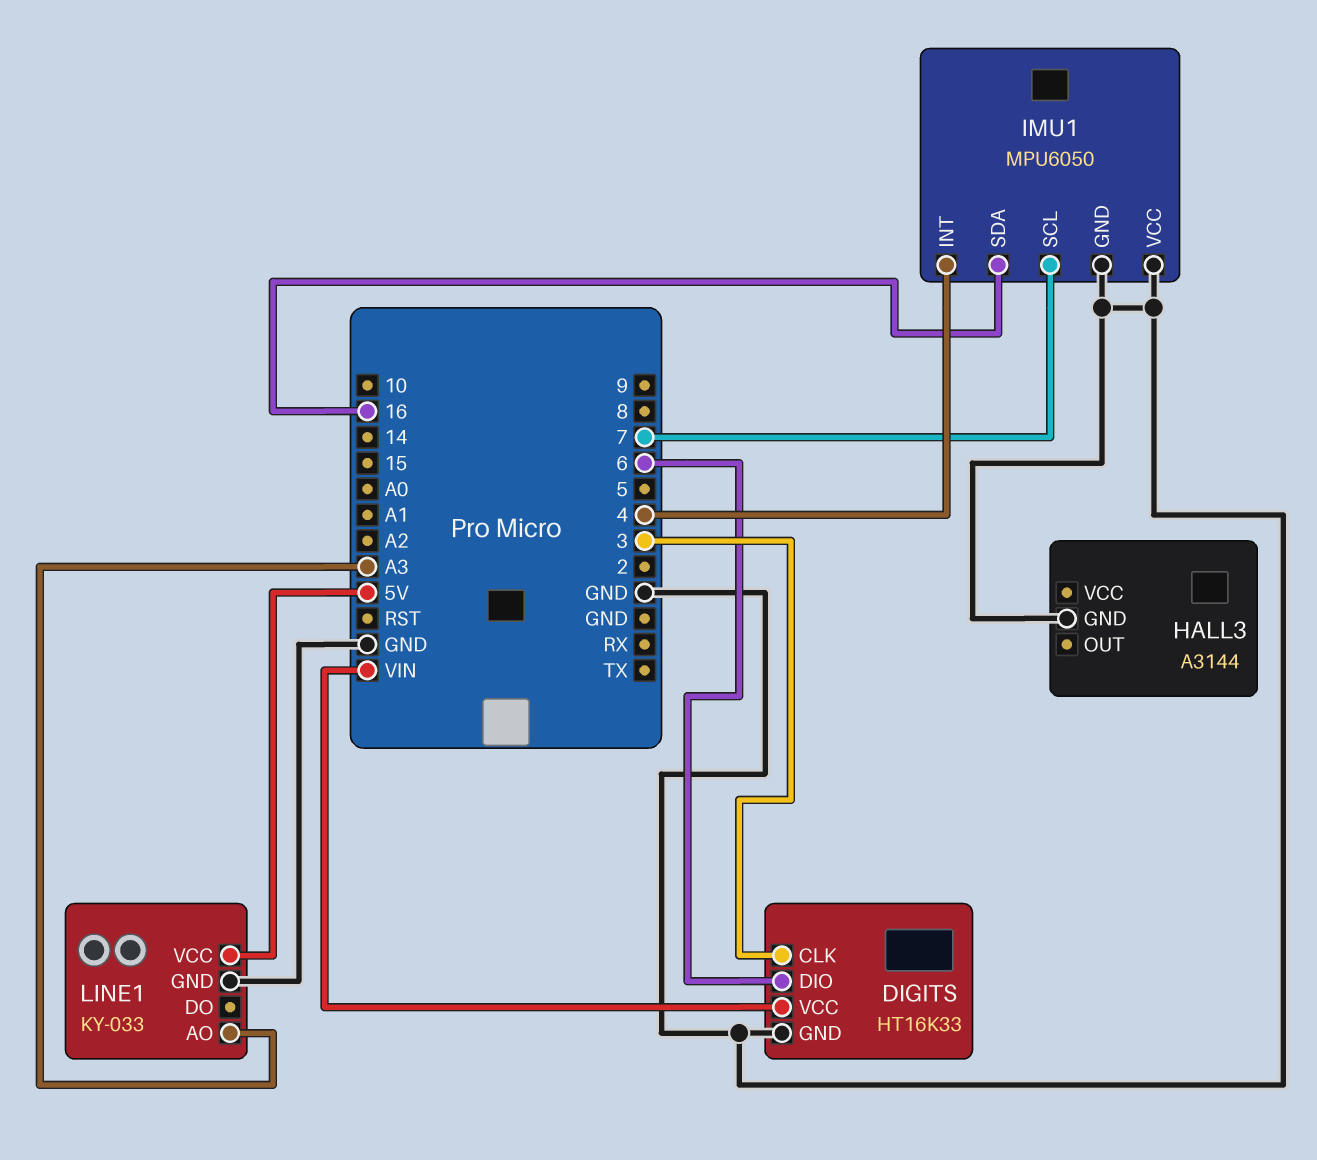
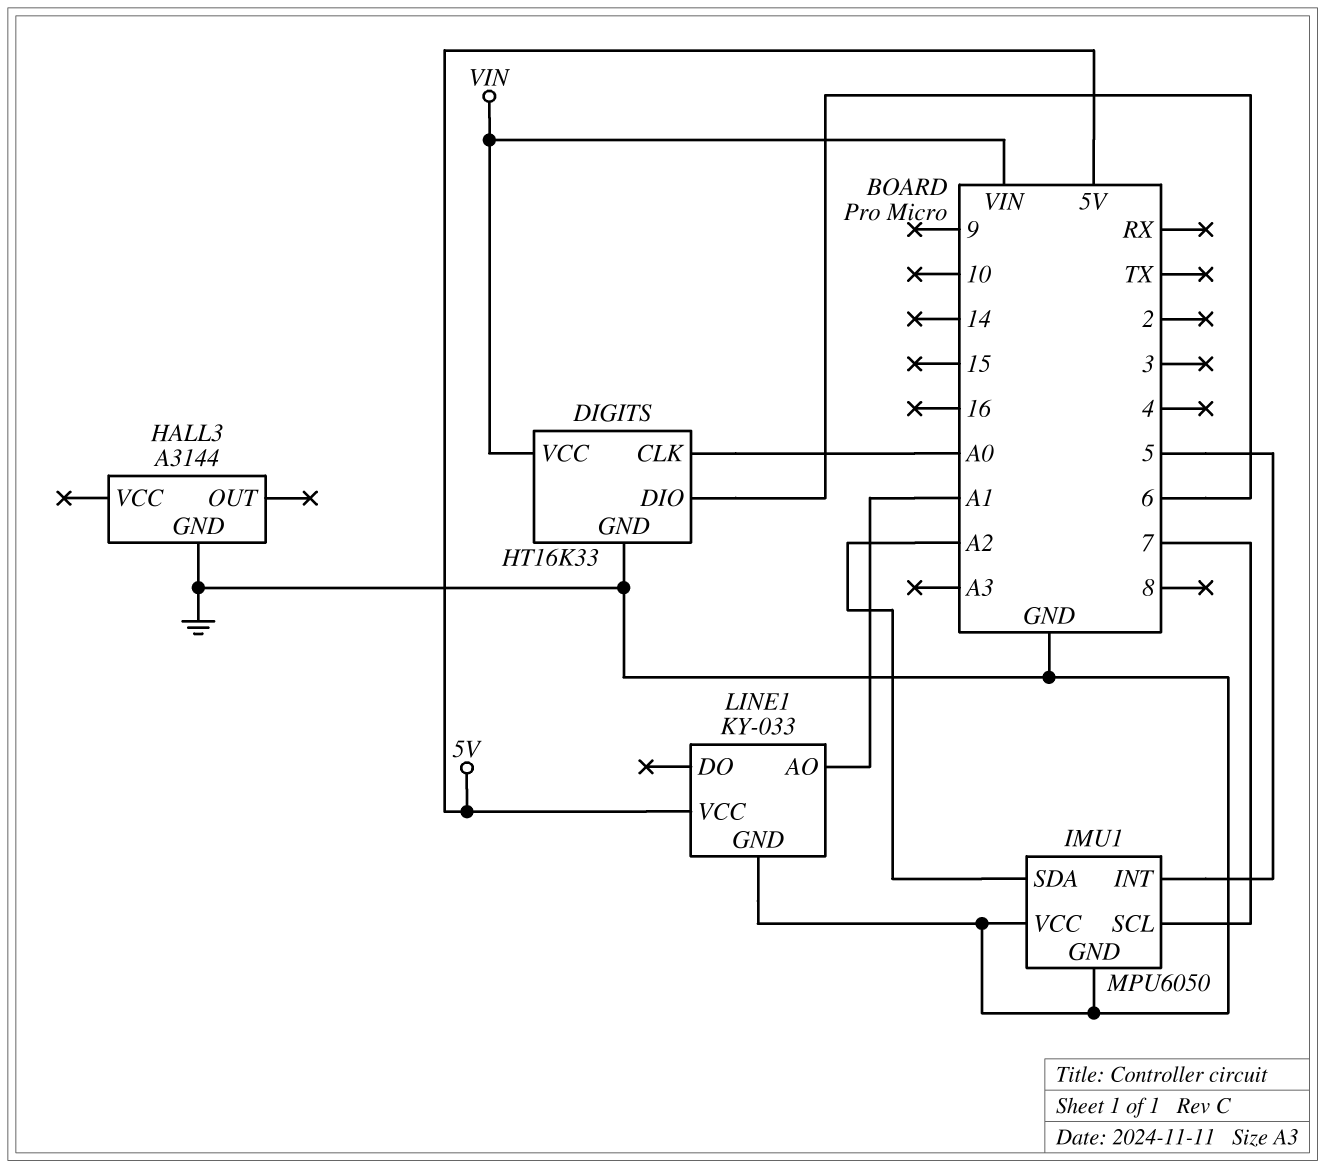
DIGITS pin CLK: 3 -> A0
IMU1 pin INT: 4 -> 5
IMU1 pin SDA: 16 -> A2
LINE1 pin AO: A3 -> A1

